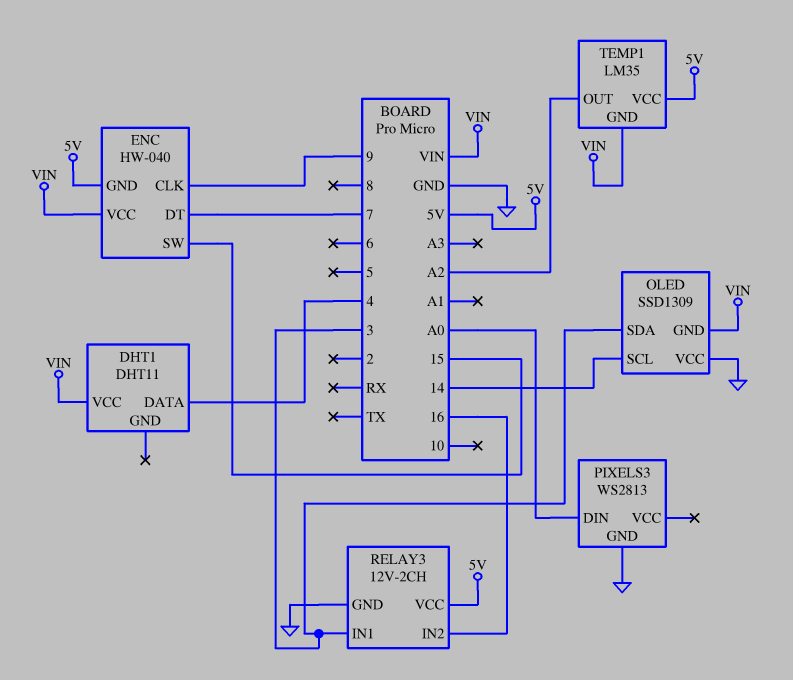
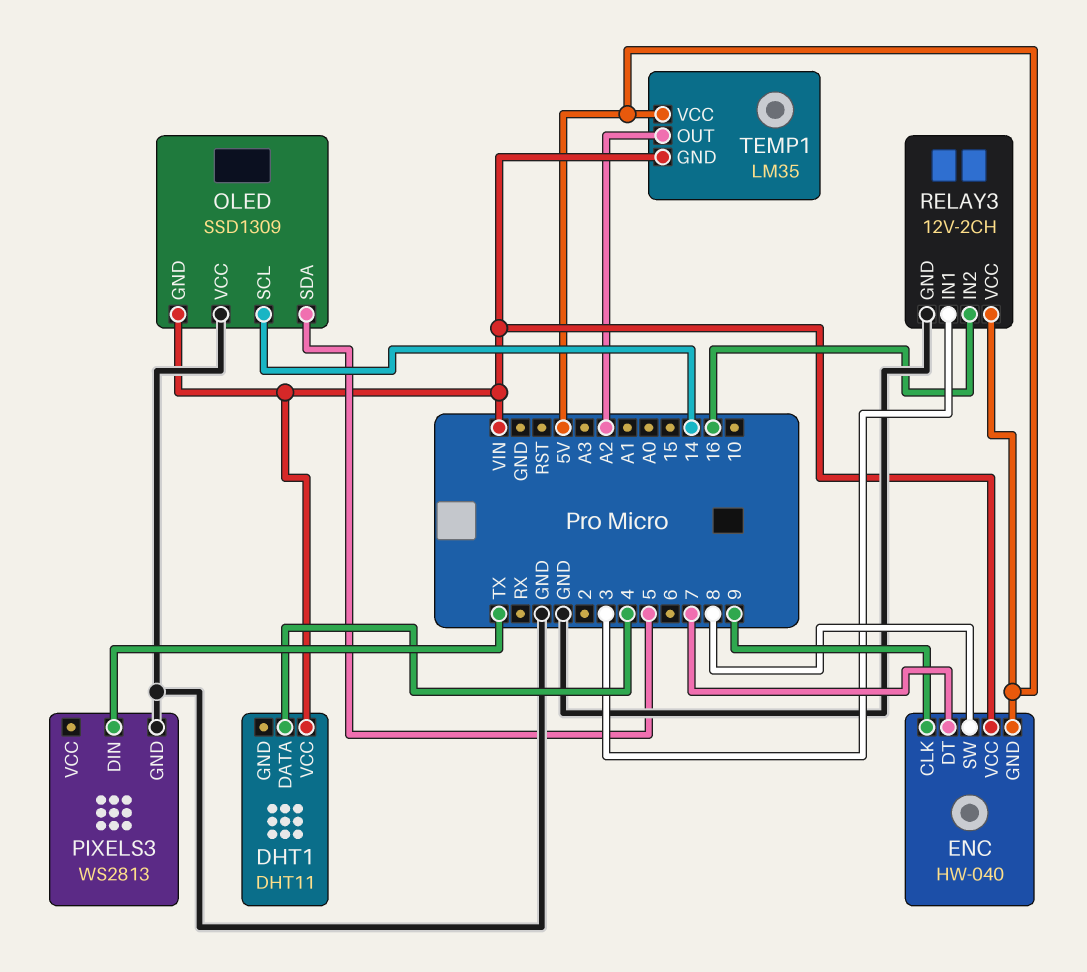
ENC pin SW: 15 -> 8
OLED pin SDA: 3 -> 5
PIXELS3 pin DIN: A0 -> TX

